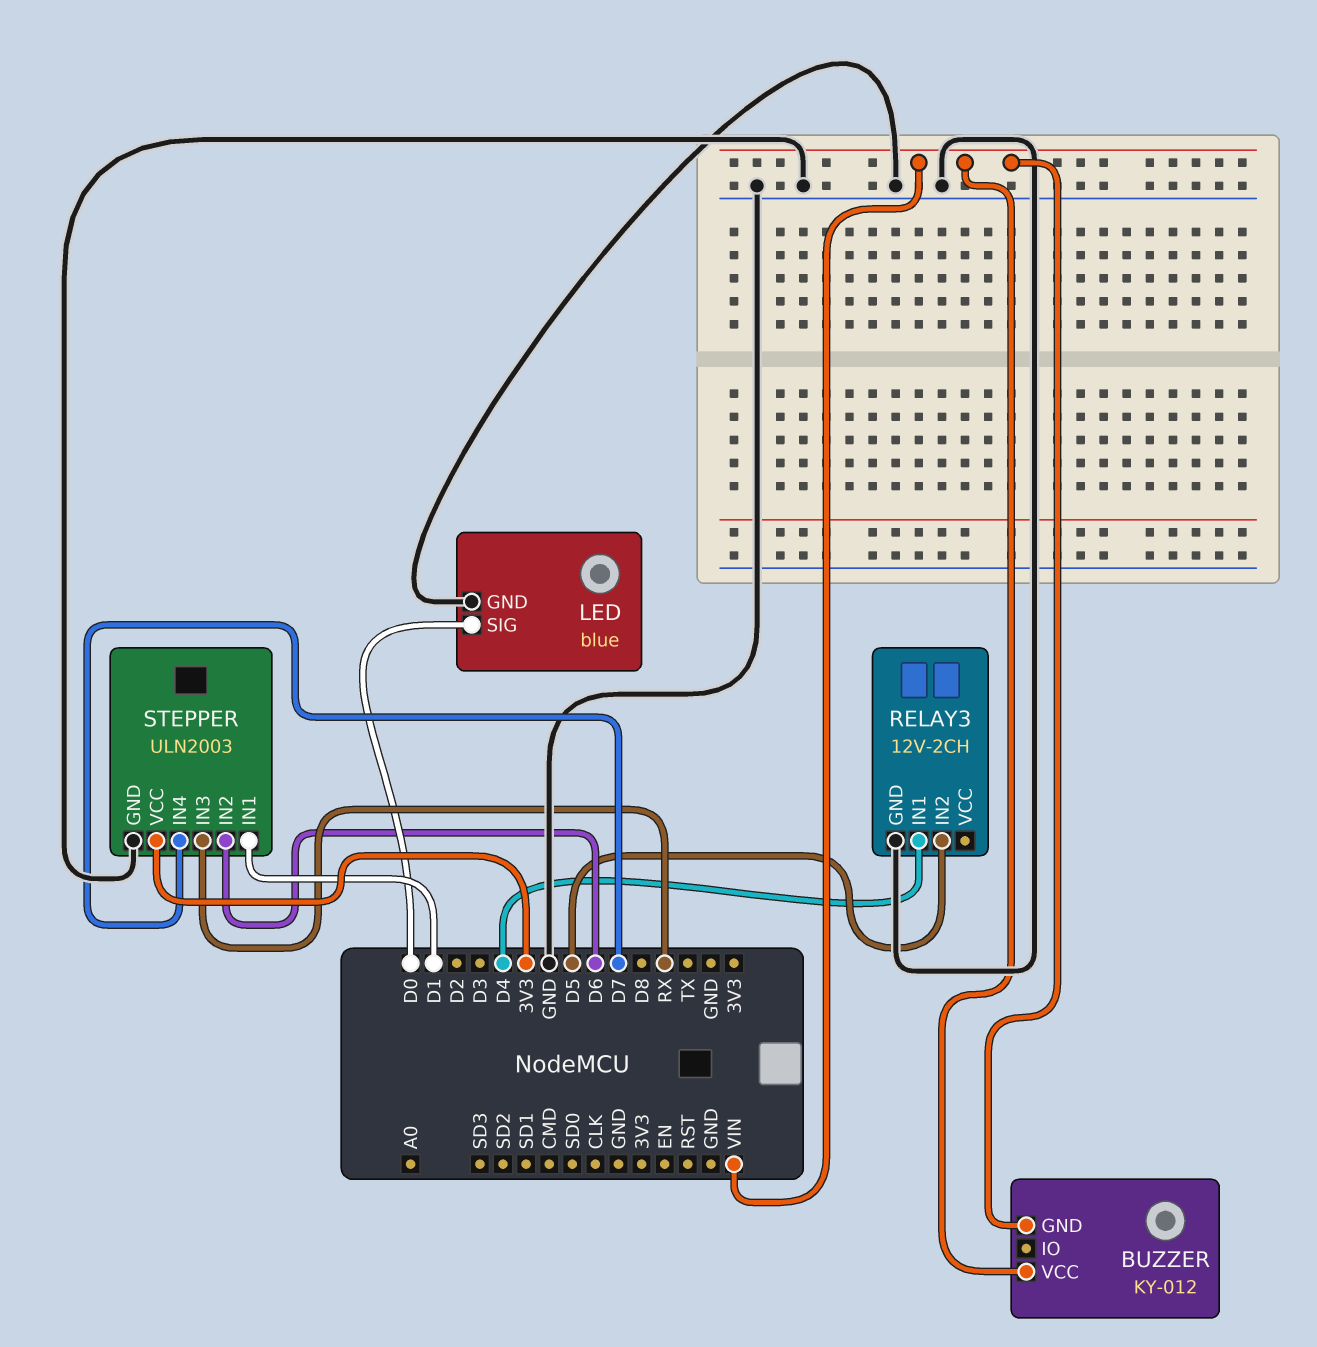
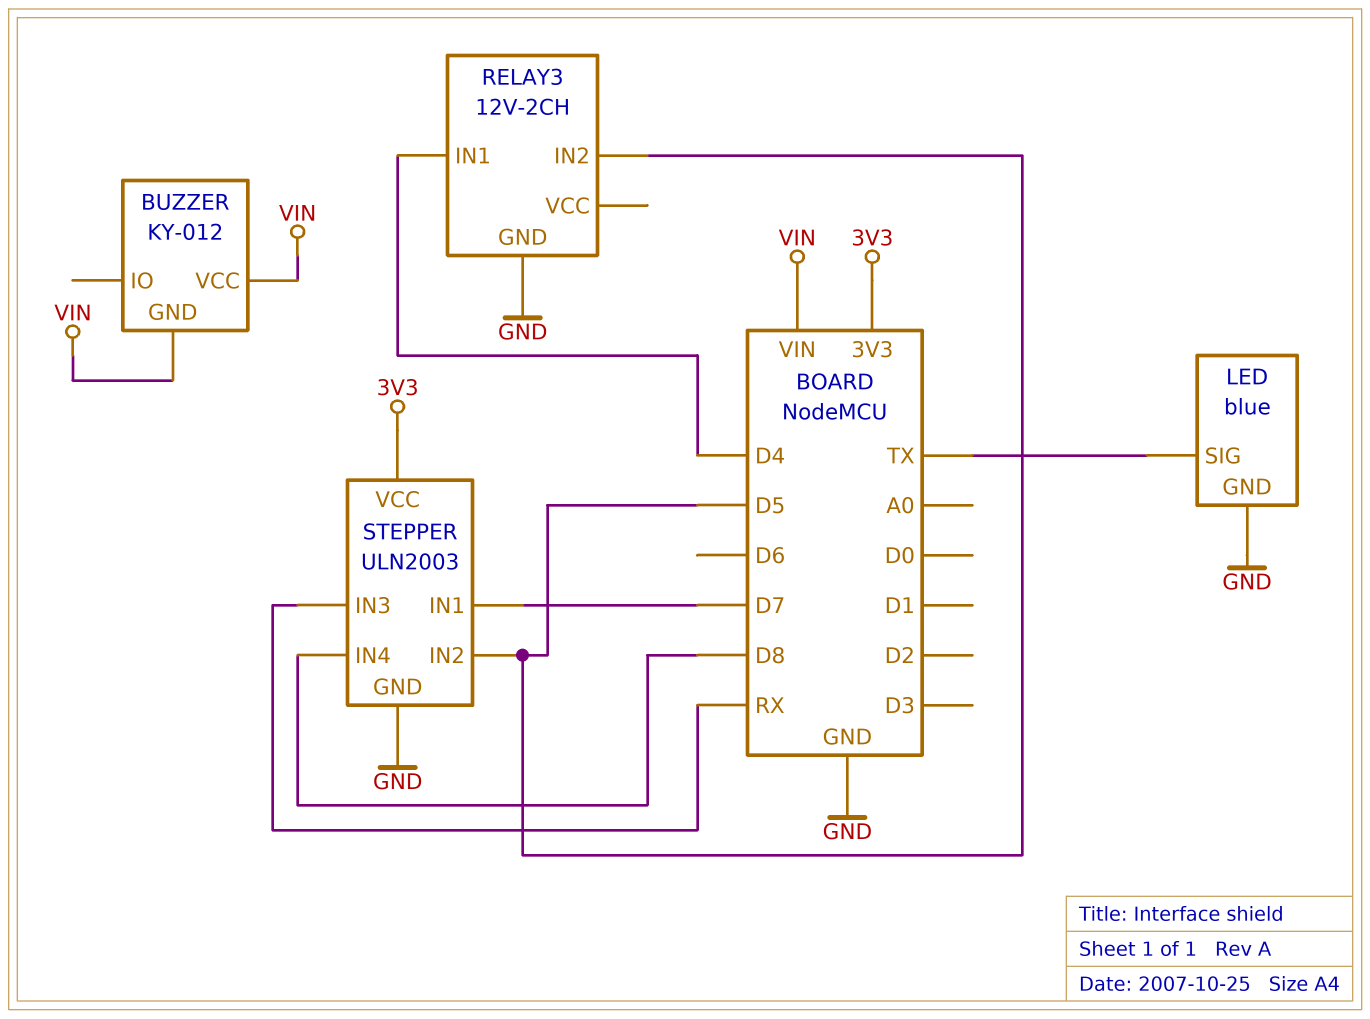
LED pin SIG: D0 -> TX
STEPPER pin IN1: D1 -> D7
STEPPER pin IN2: D6 -> D5
STEPPER pin IN4: D7 -> D8

